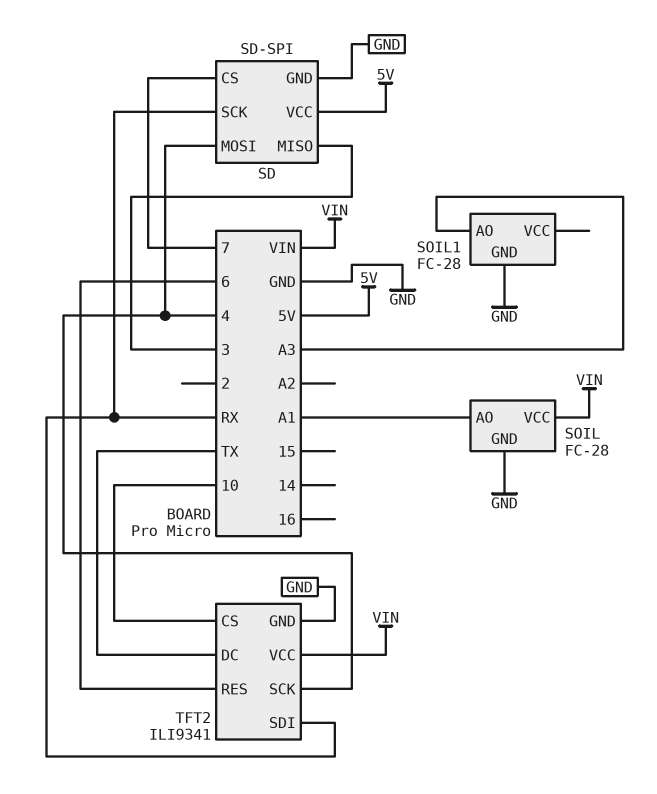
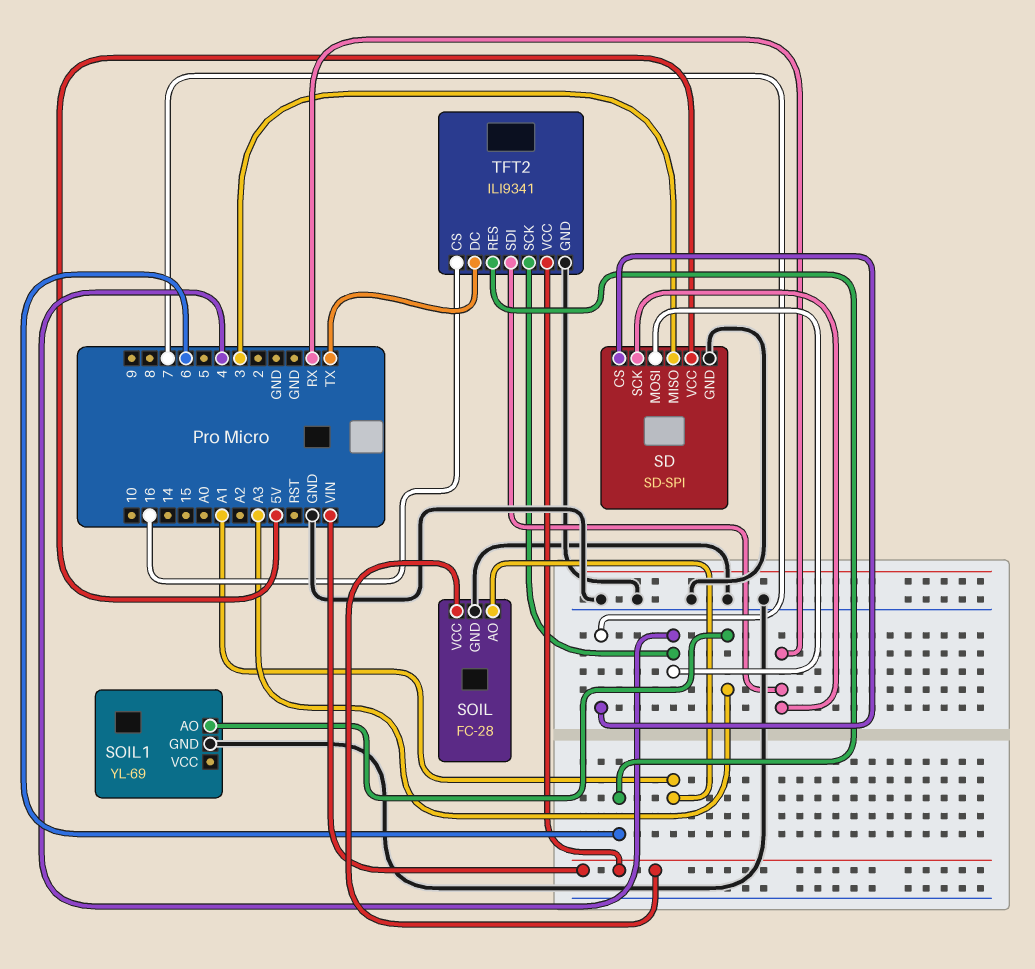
SOIL1: FC-28 -> YL-69
TFT2 pin CS: 10 -> 16

